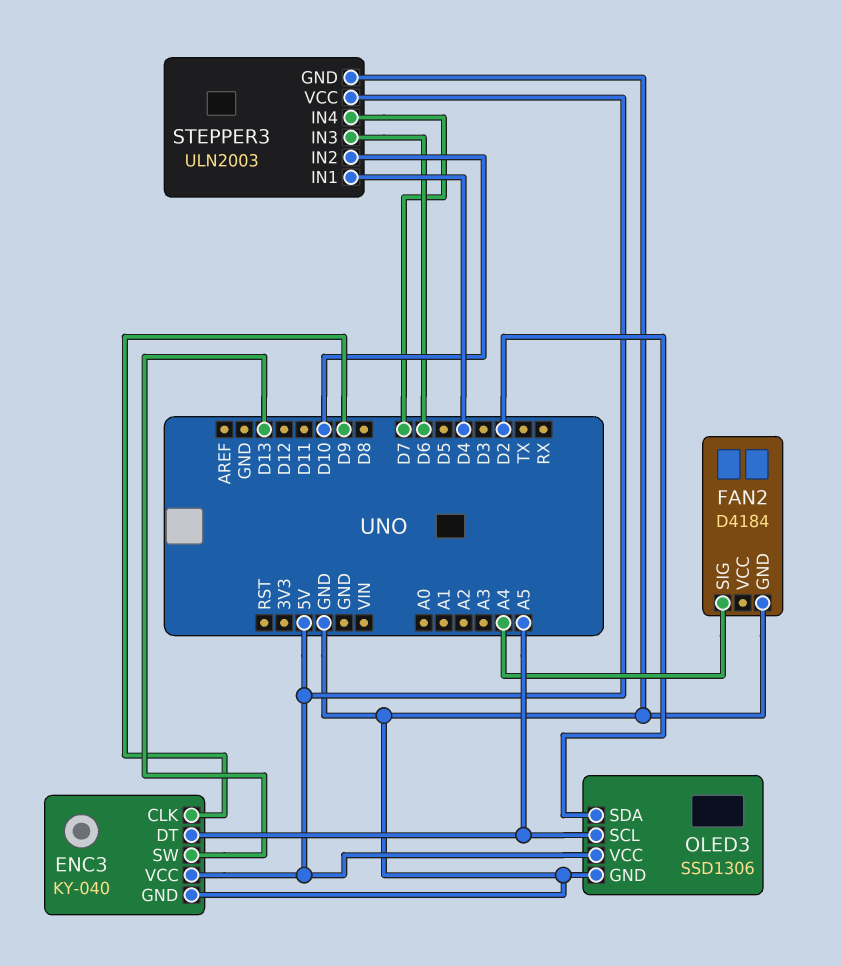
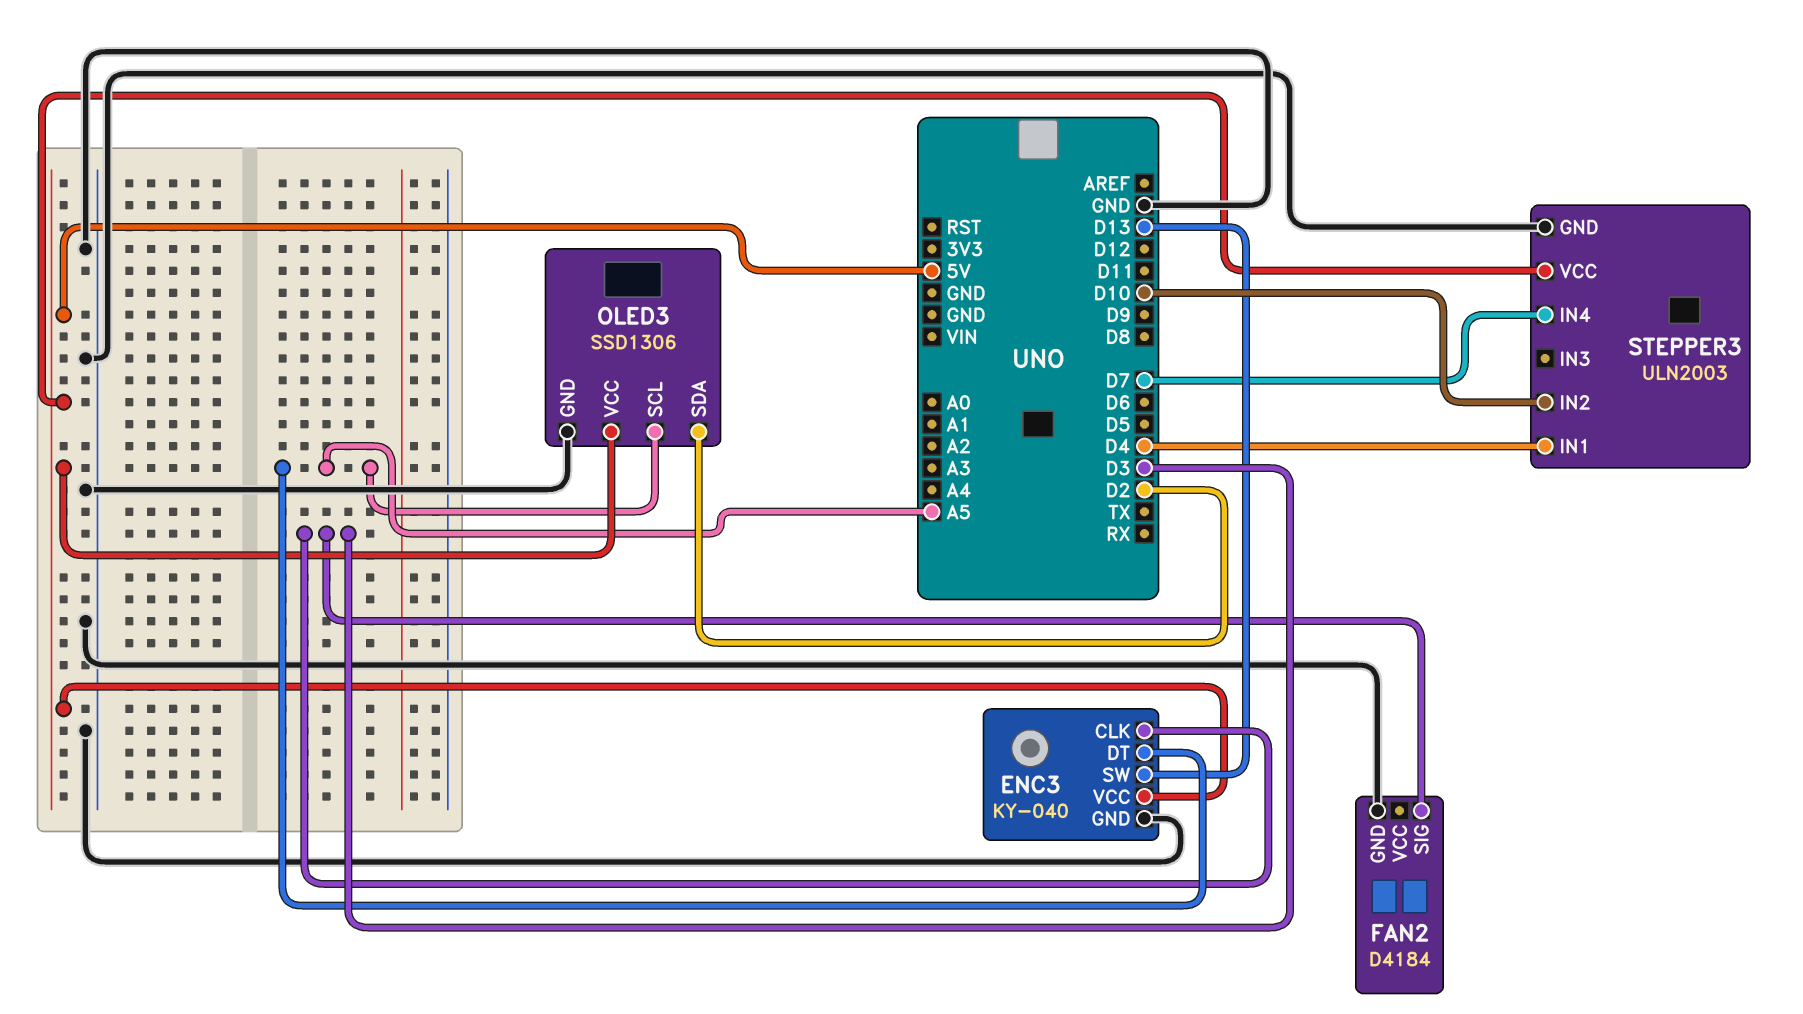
ENC3 pin CLK: D9 -> D3
FAN2 pin SIG: A4 -> D3
STEPPER3 pin IN3: D6 -> none

